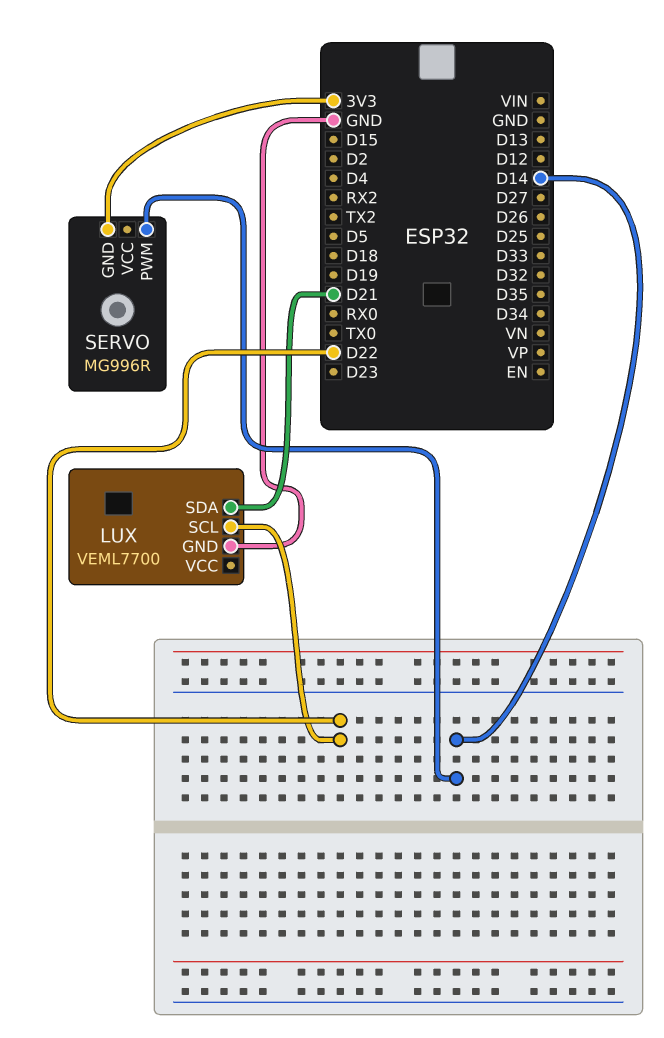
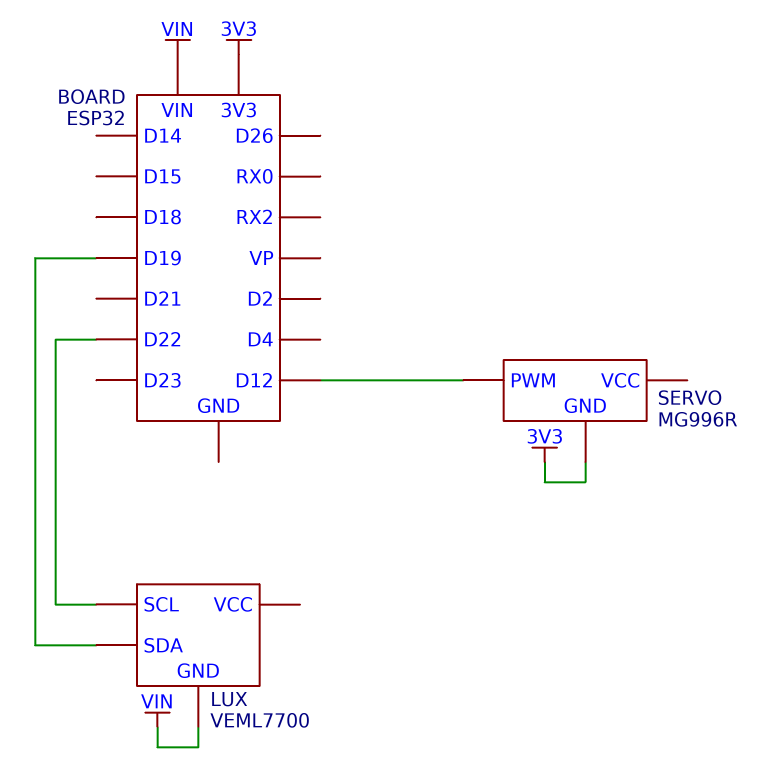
LUX pin GND: GND -> VIN
LUX pin SDA: D21 -> D19
SERVO pin PWM: D14 -> D12

